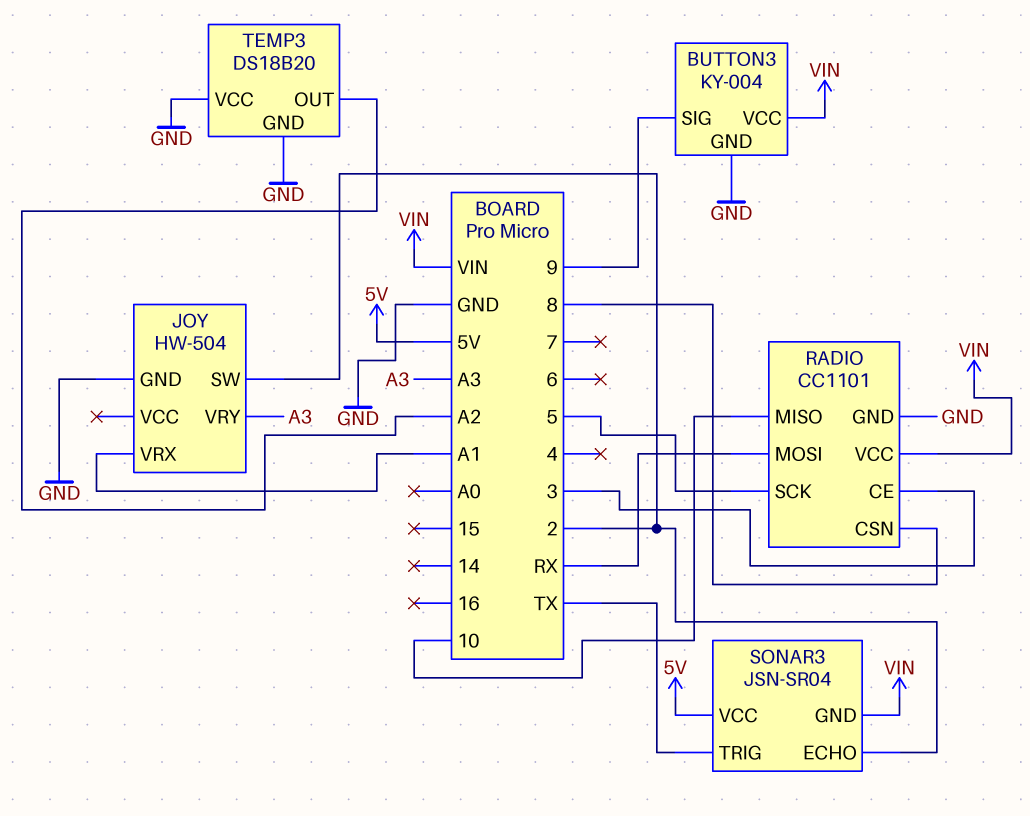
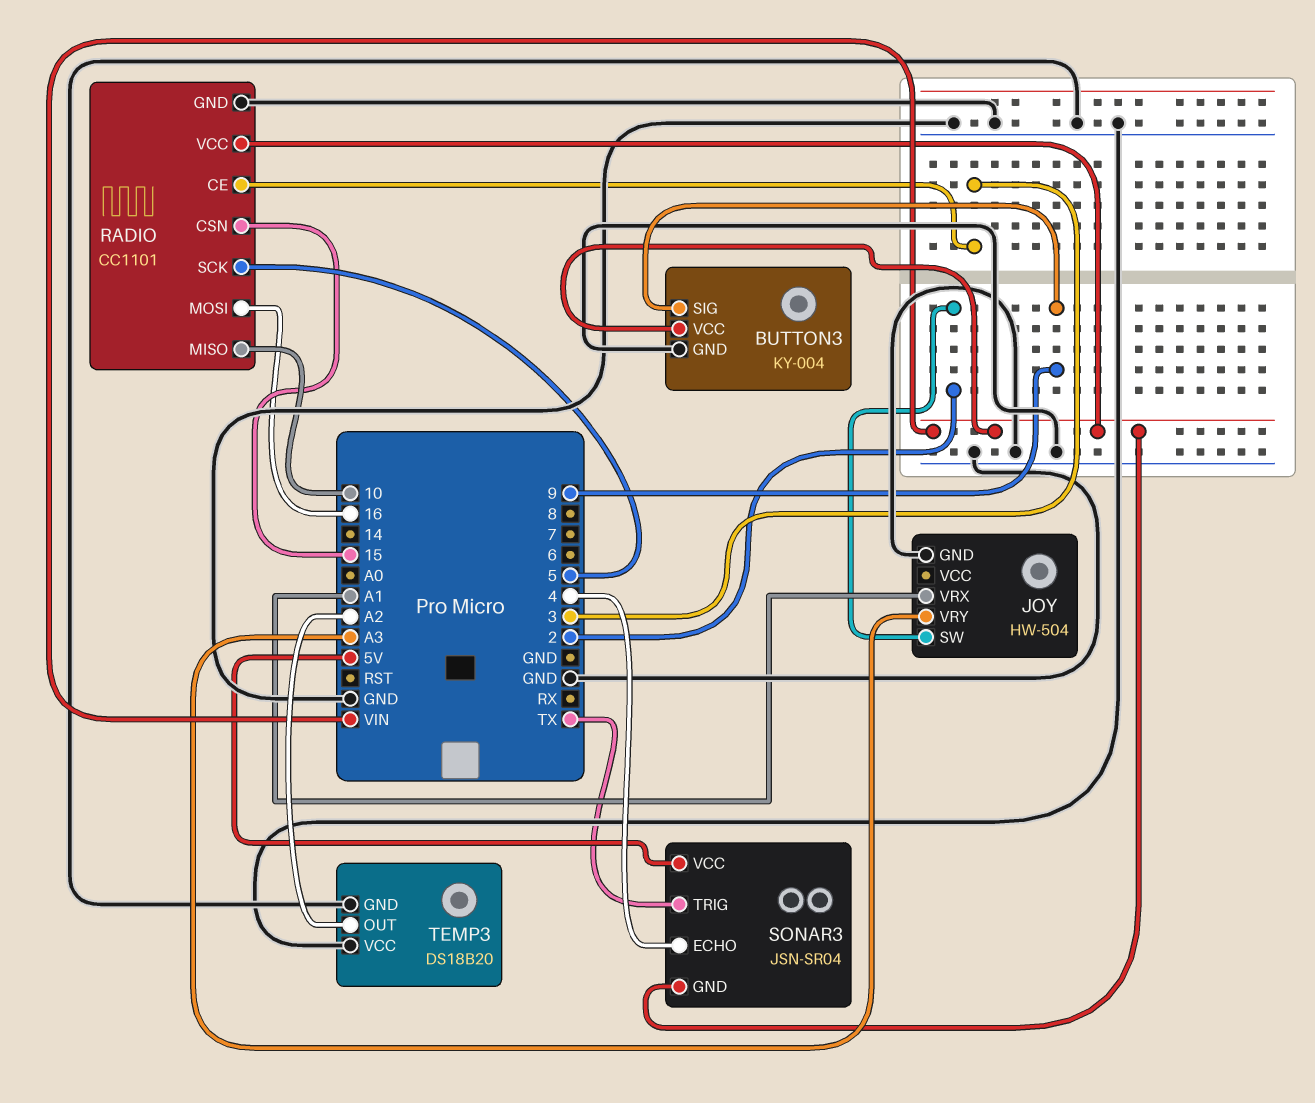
RADIO pin CSN: 8 -> 15
RADIO pin MOSI: RX -> 16
SONAR3 pin ECHO: 2 -> 4

